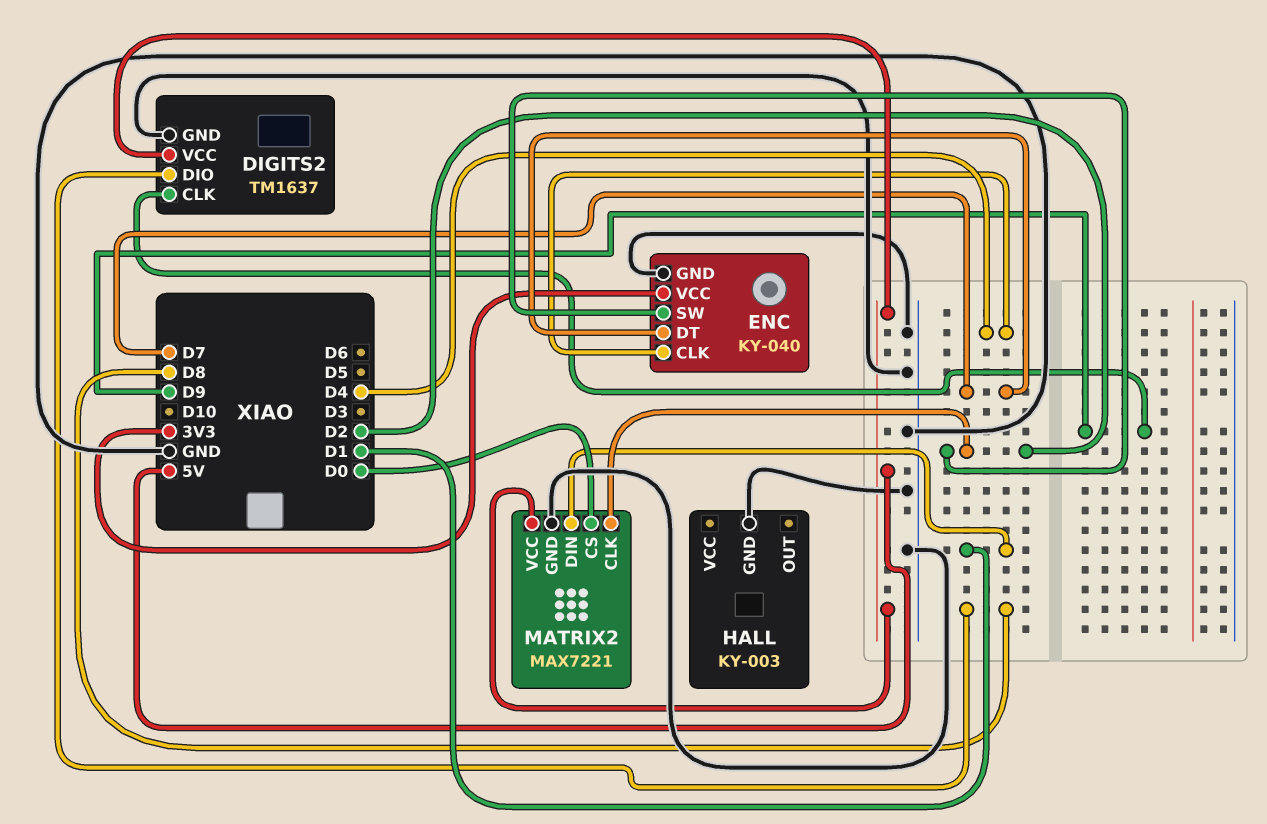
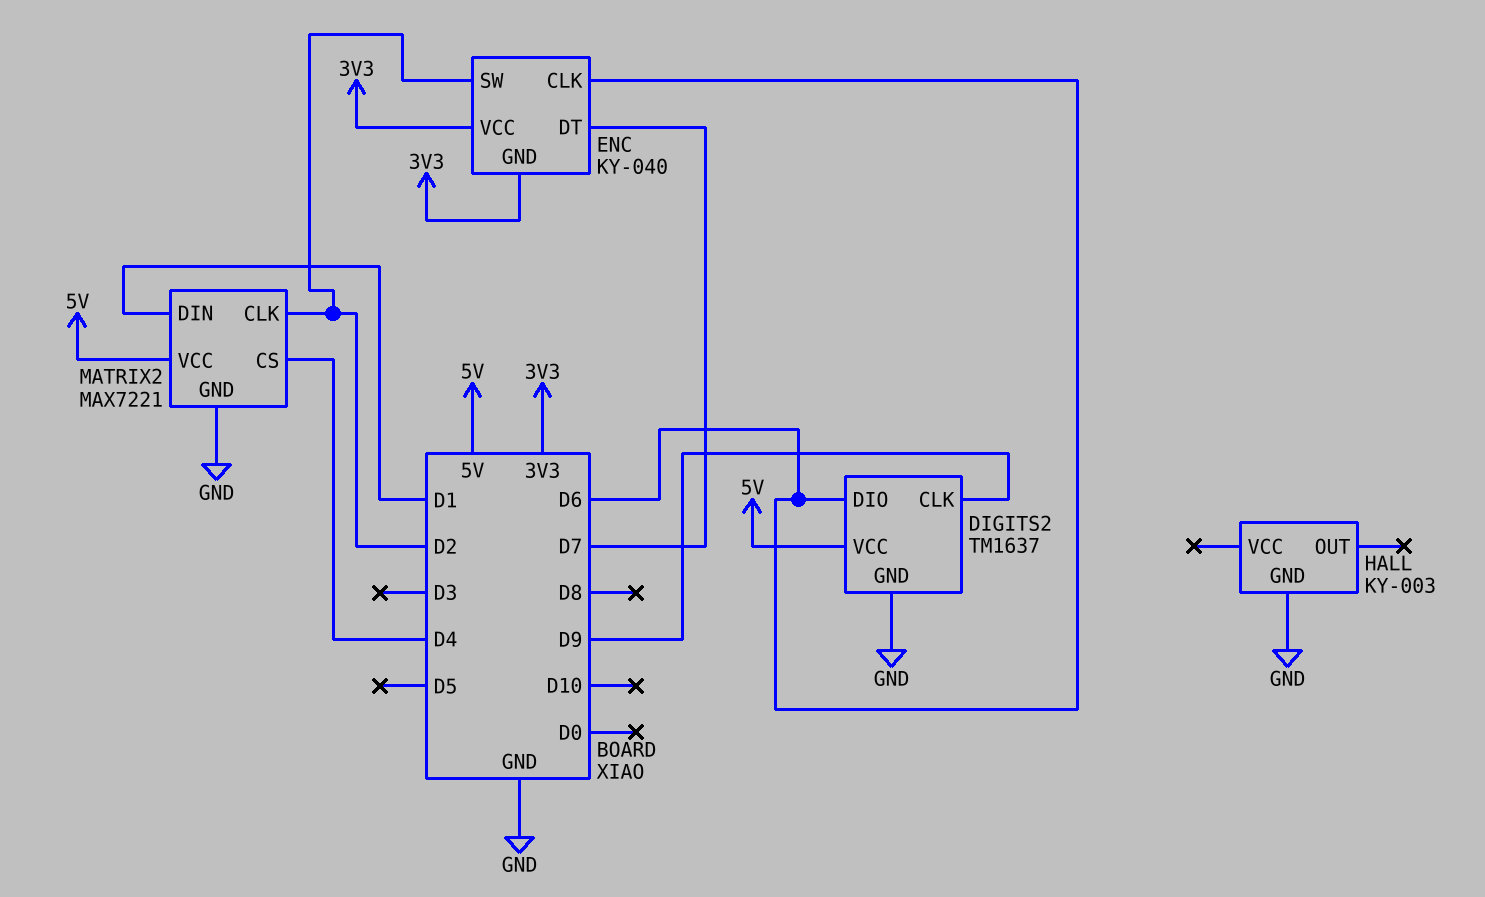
DIGITS2 pin DIO: D8 -> D6
ENC pin CLK: D4 -> D6
ENC pin GND: GND -> 3V3
MATRIX2 pin CS: D0 -> D4

